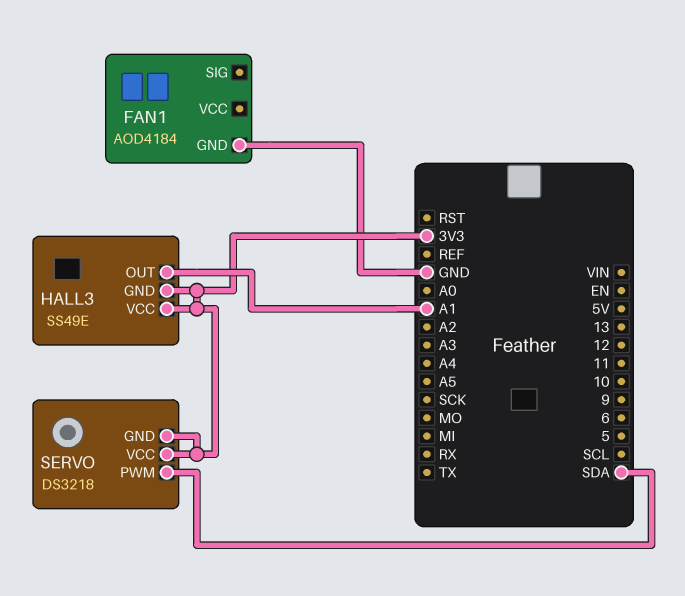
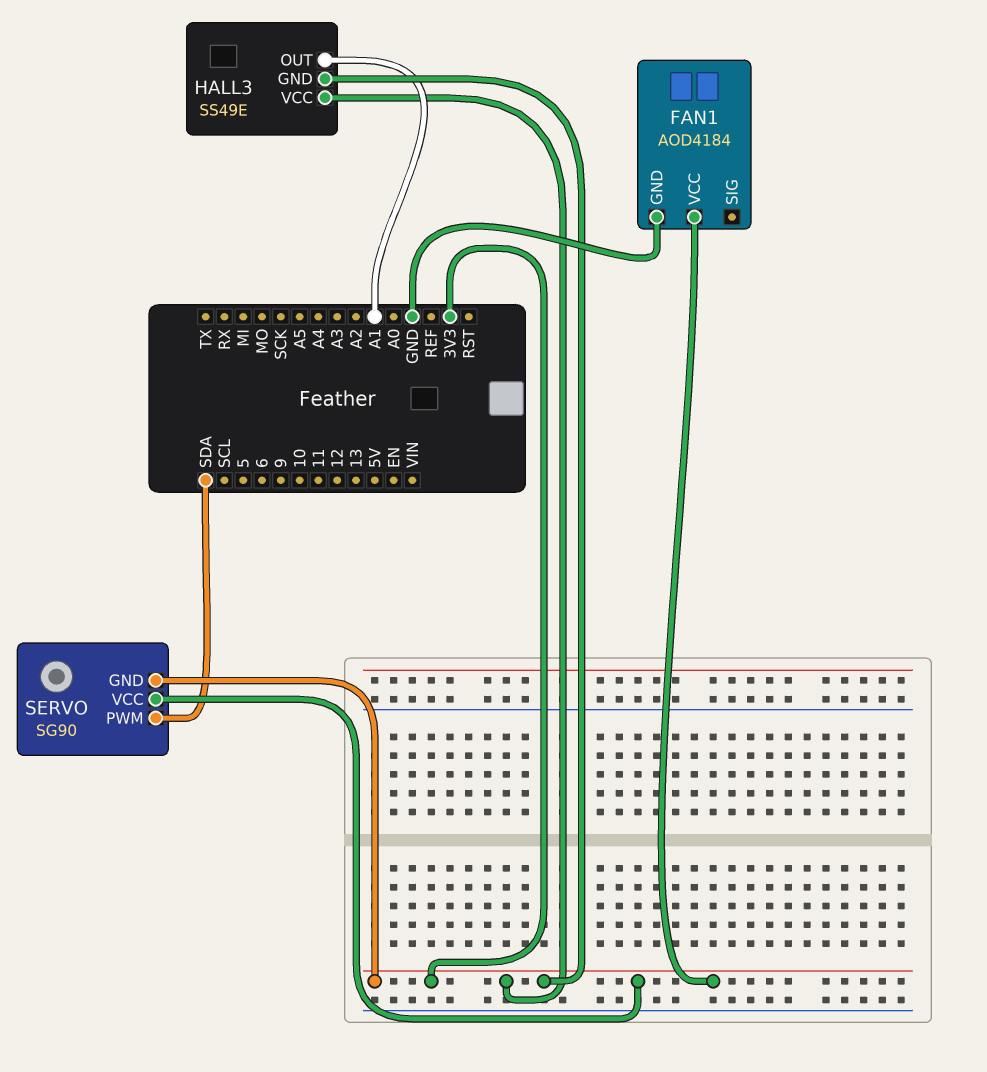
FAN1 pin VCC: none -> 3V3
SERVO: DS3218 -> SG90

